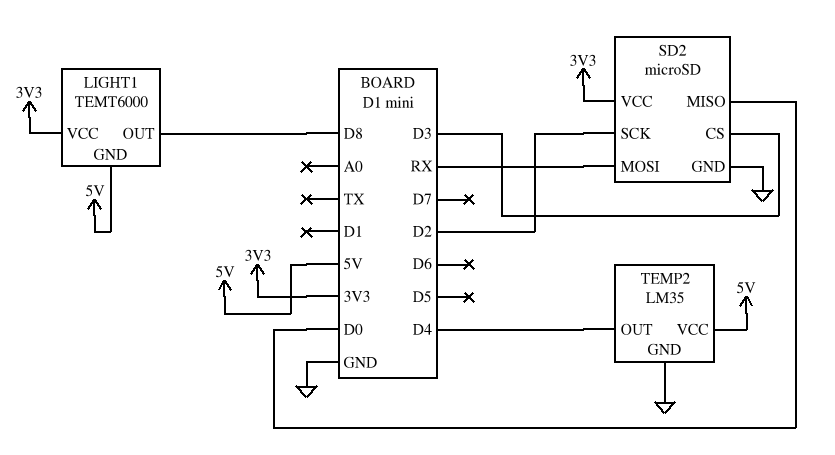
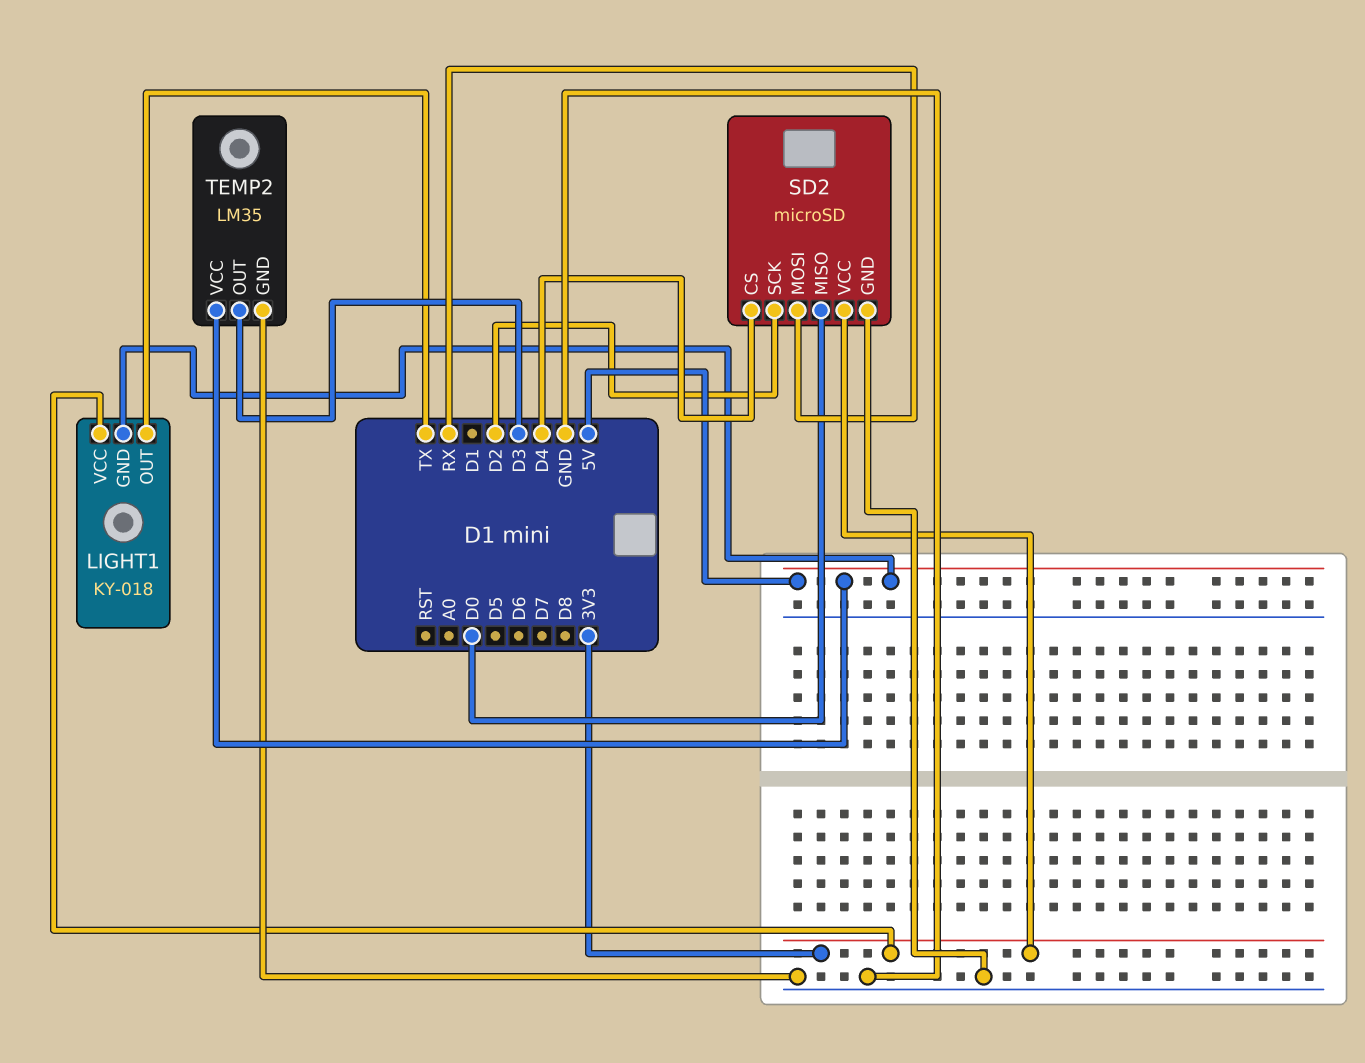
LIGHT1: TEMT6000 -> KY-018
LIGHT1 pin OUT: D8 -> TX
SD2 pin CS: D3 -> D4
TEMP2 pin OUT: D4 -> D3

